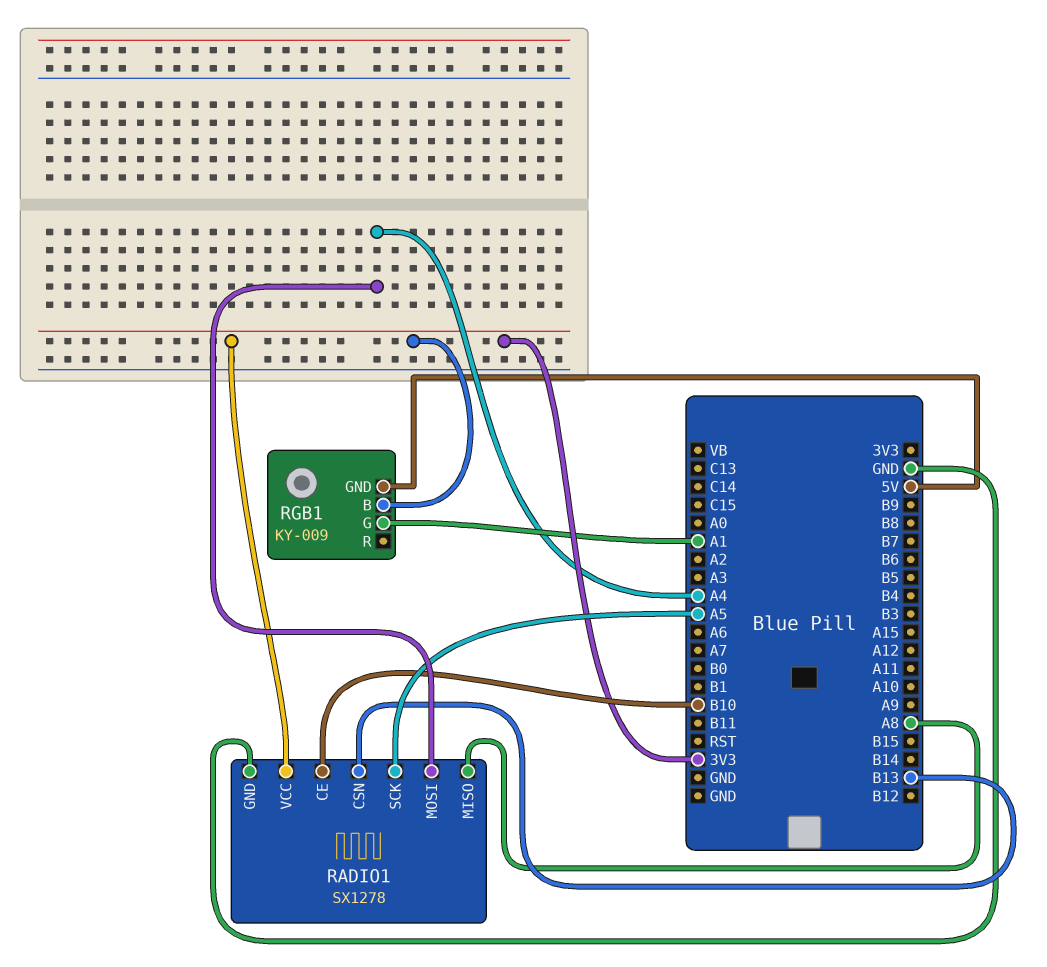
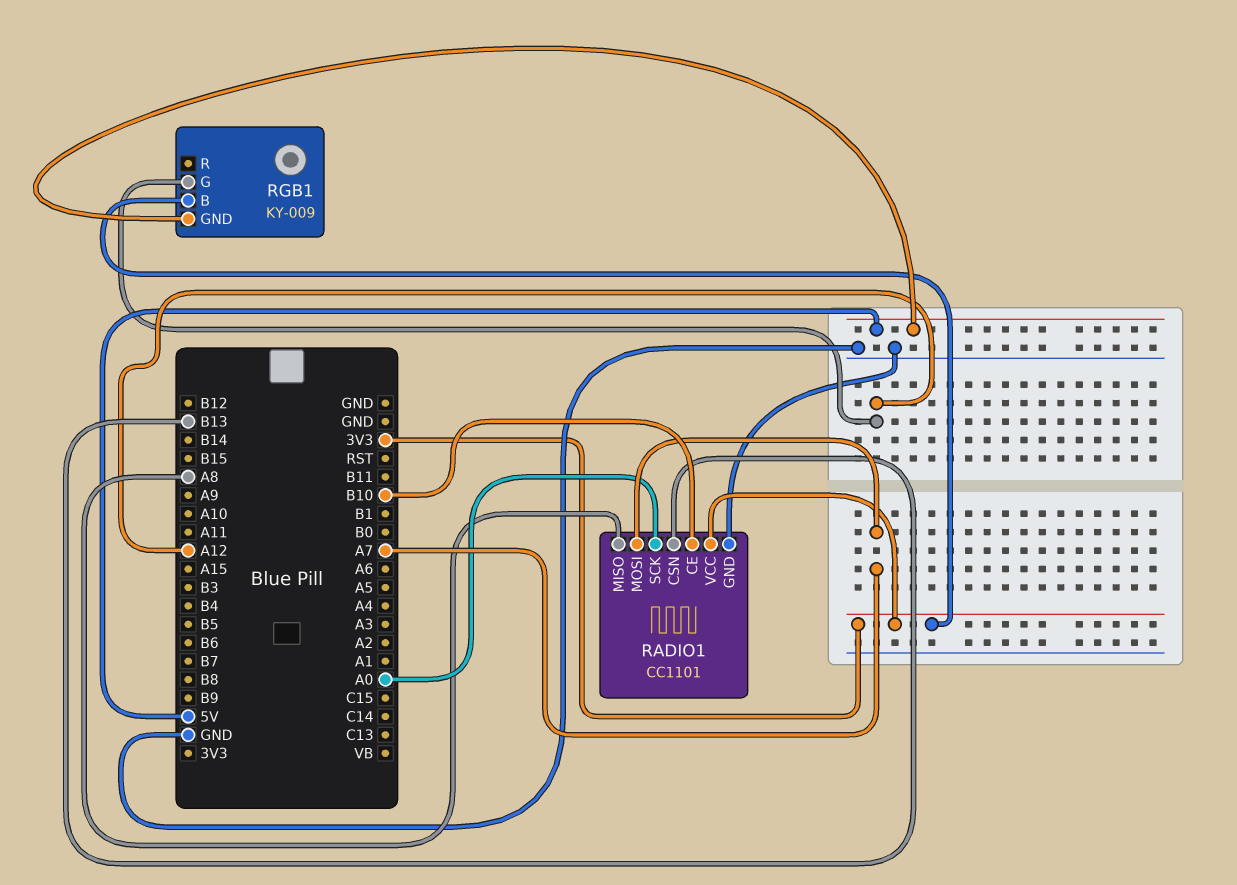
RADIO1: SX1278 -> CC1101
RADIO1 pin MOSI: A4 -> A7
RADIO1 pin SCK: A5 -> A0
RGB1 pin G: A1 -> A12

